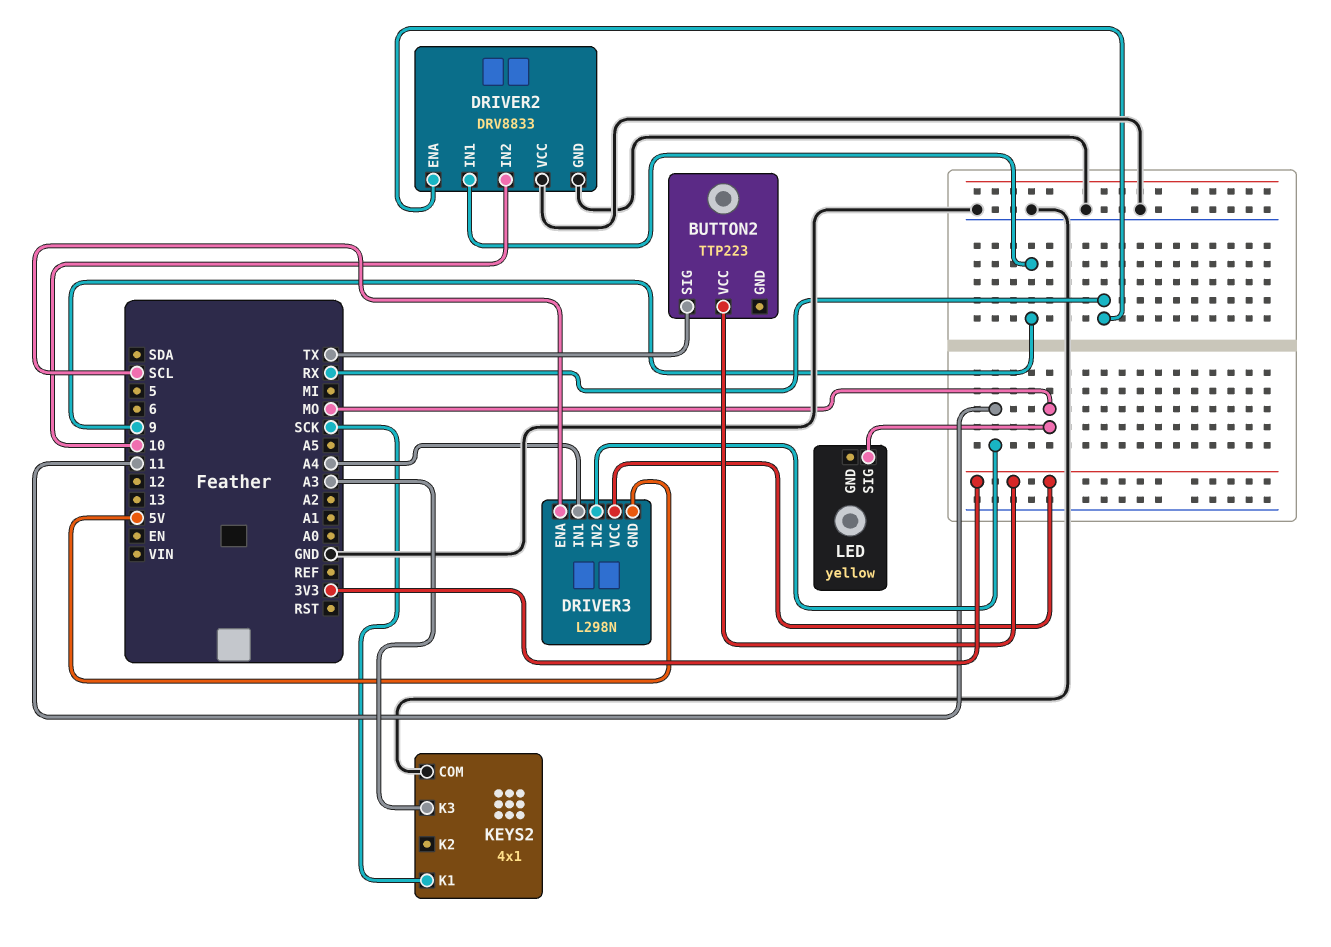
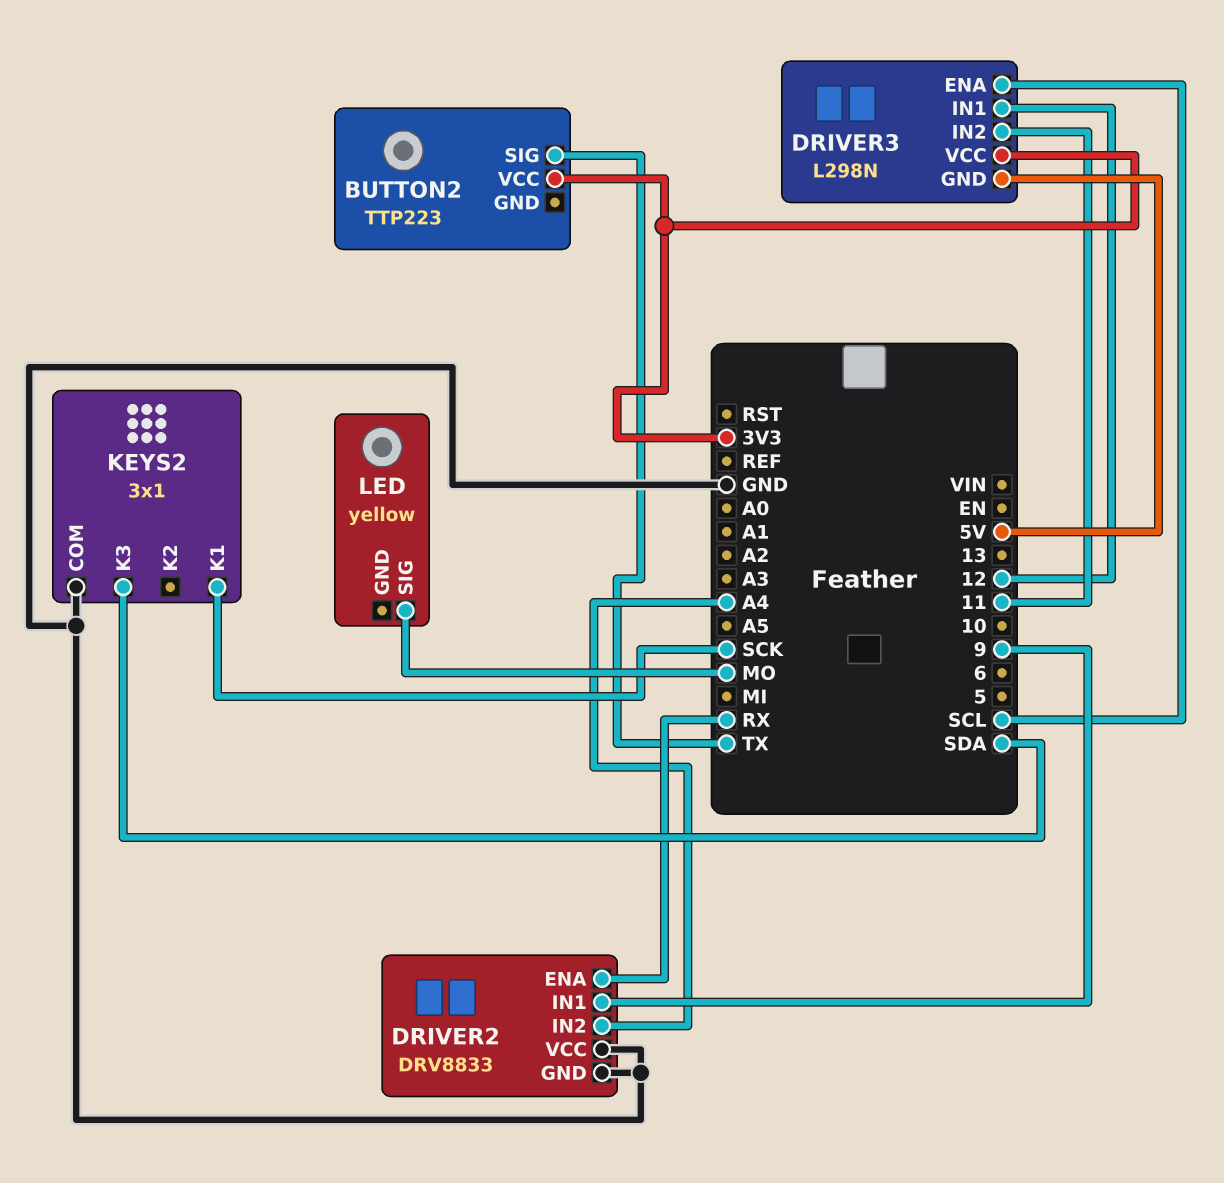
DRIVER2 pin IN2: 10 -> A4
DRIVER3 pin IN1: A4 -> 12
KEYS2: 4x1 -> 3x1
KEYS2 pin K3: A3 -> SDA

